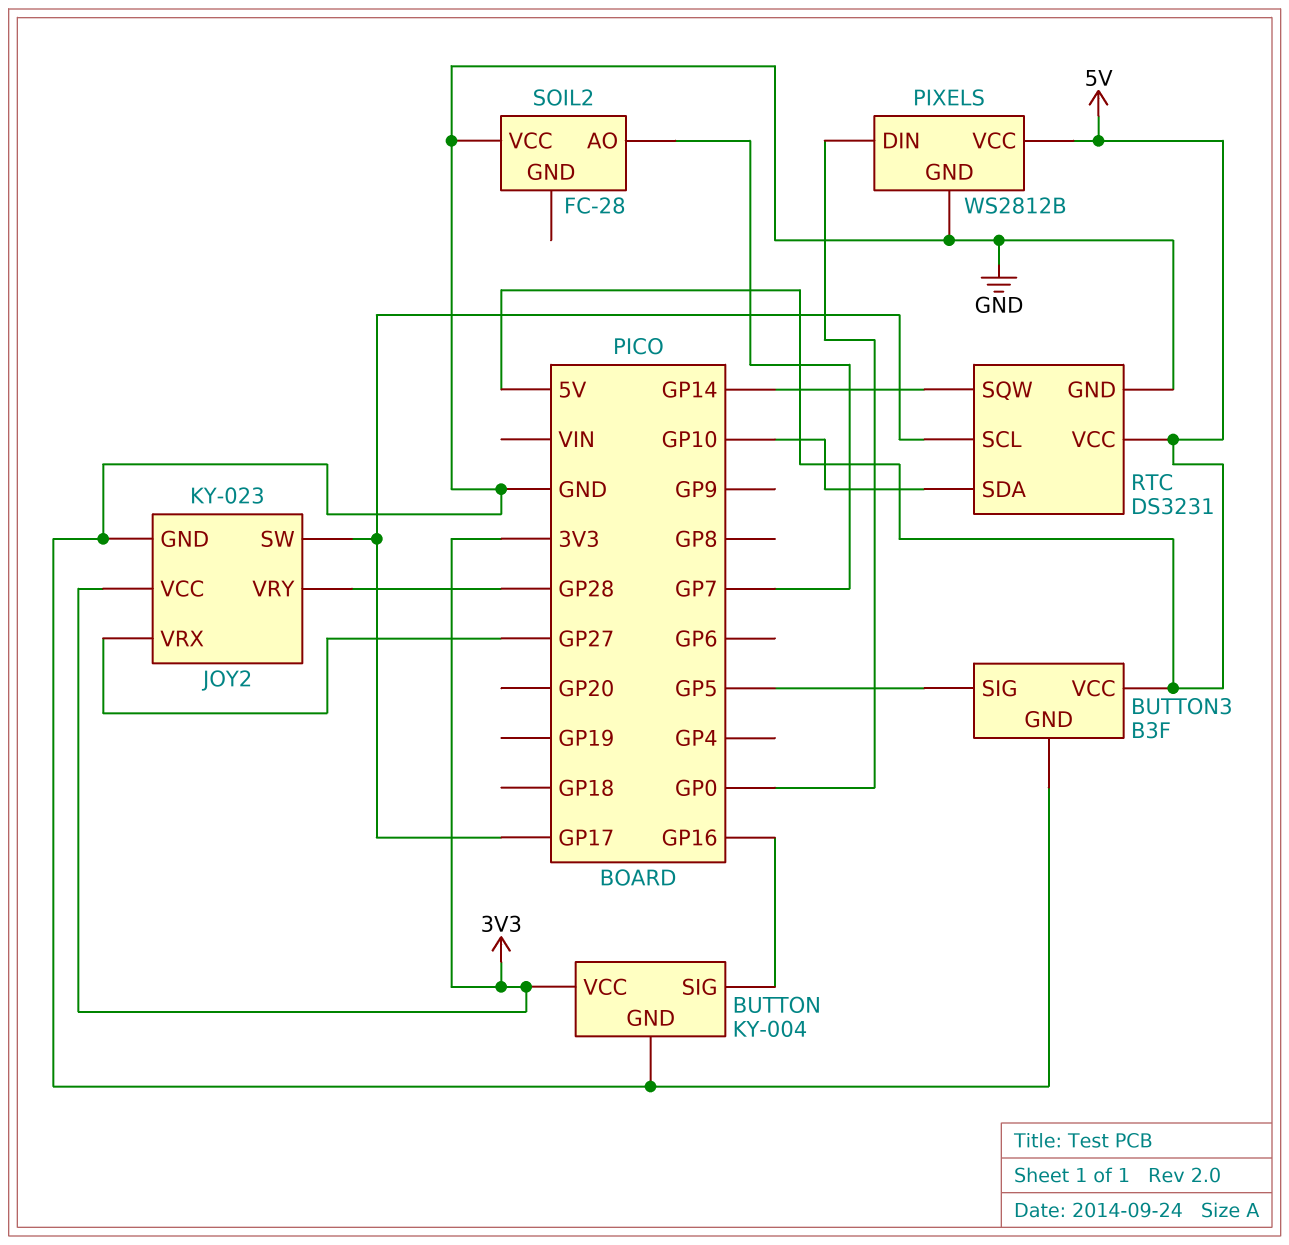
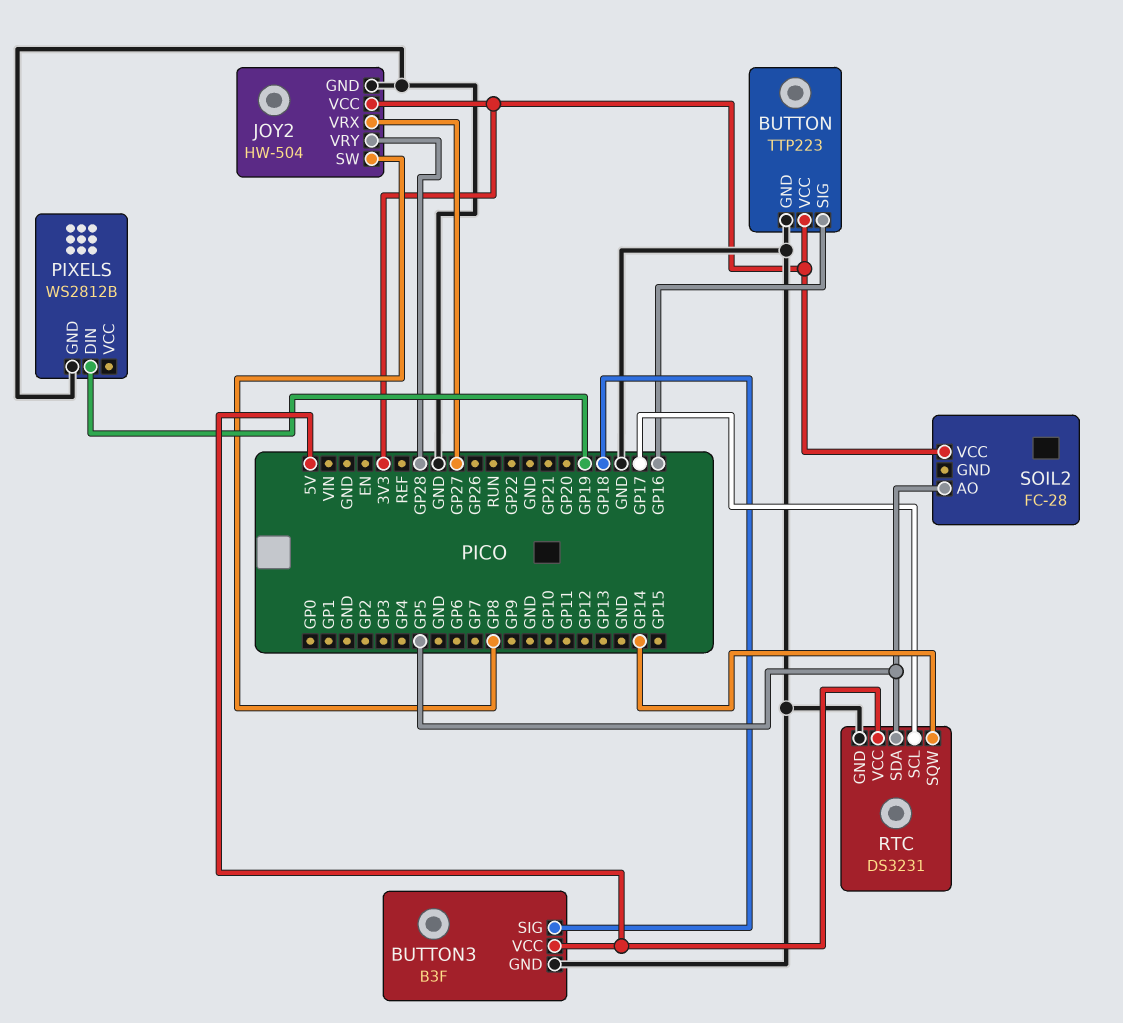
BUTTON: KY-004 -> TTP223
BUTTON3 pin SIG: GP5 -> GP18
JOY2: KY-023 -> HW-504
JOY2 pin SW: GP17 -> GP8
PIXELS pin DIN: GP0 -> GP19
PIXELS pin VCC: 5V -> none
RTC pin SDA: GP10 -> GP5
SOIL2 pin AO: GP7 -> GP5
SOIL2 pin VCC: GND -> 3V3

